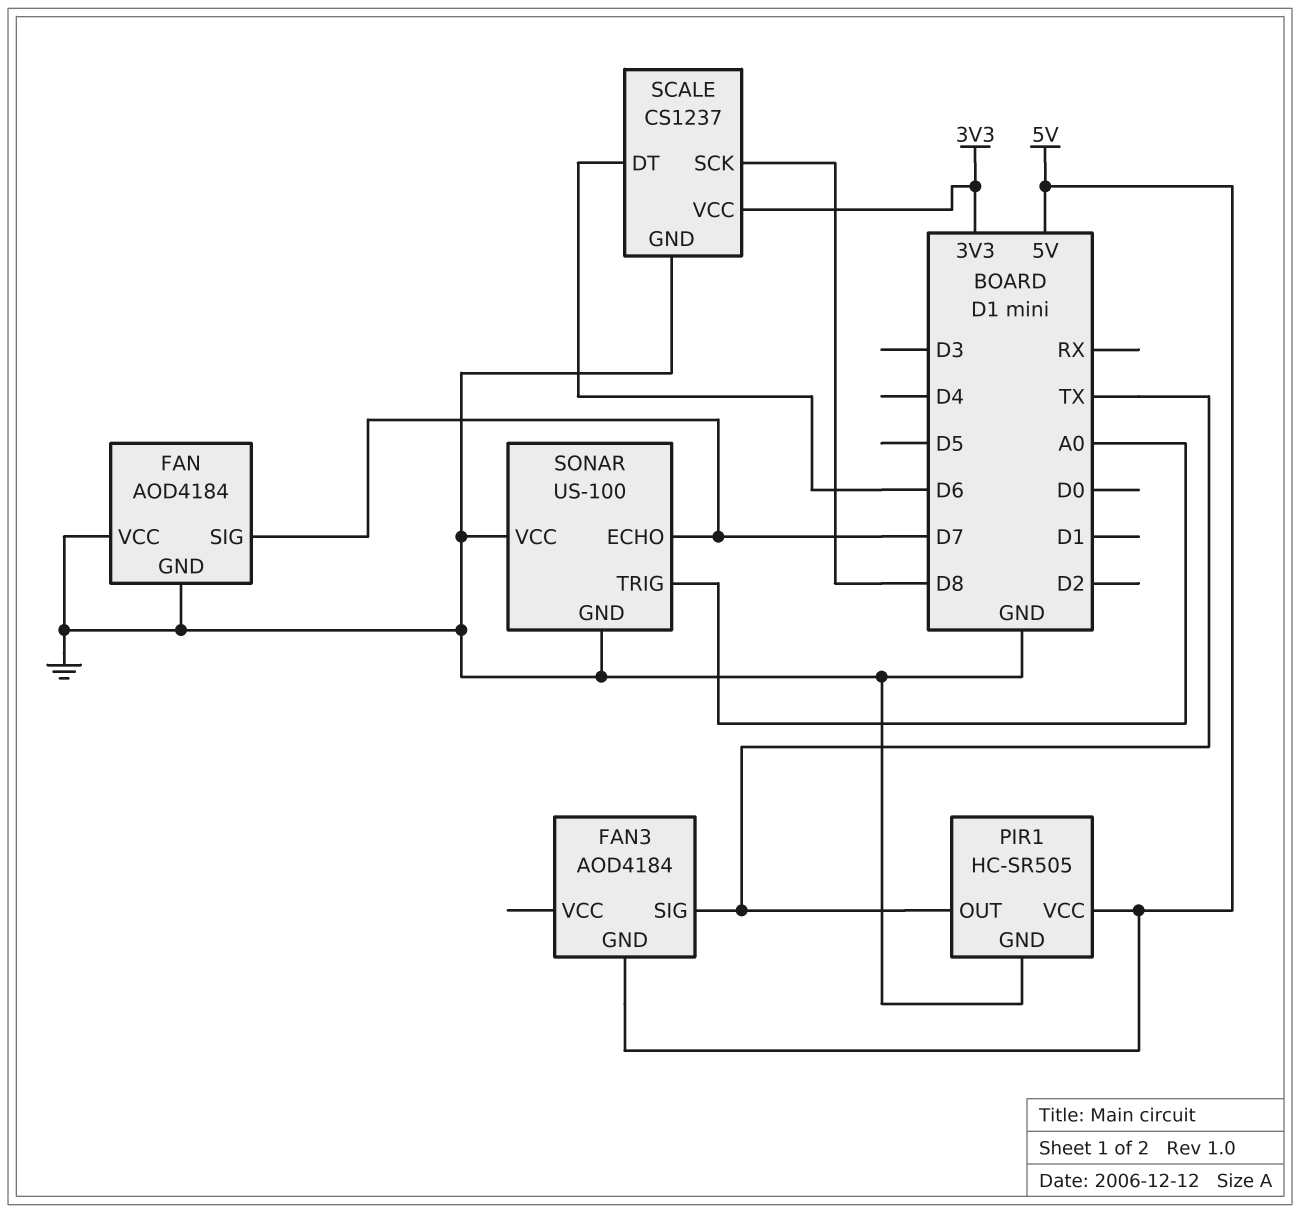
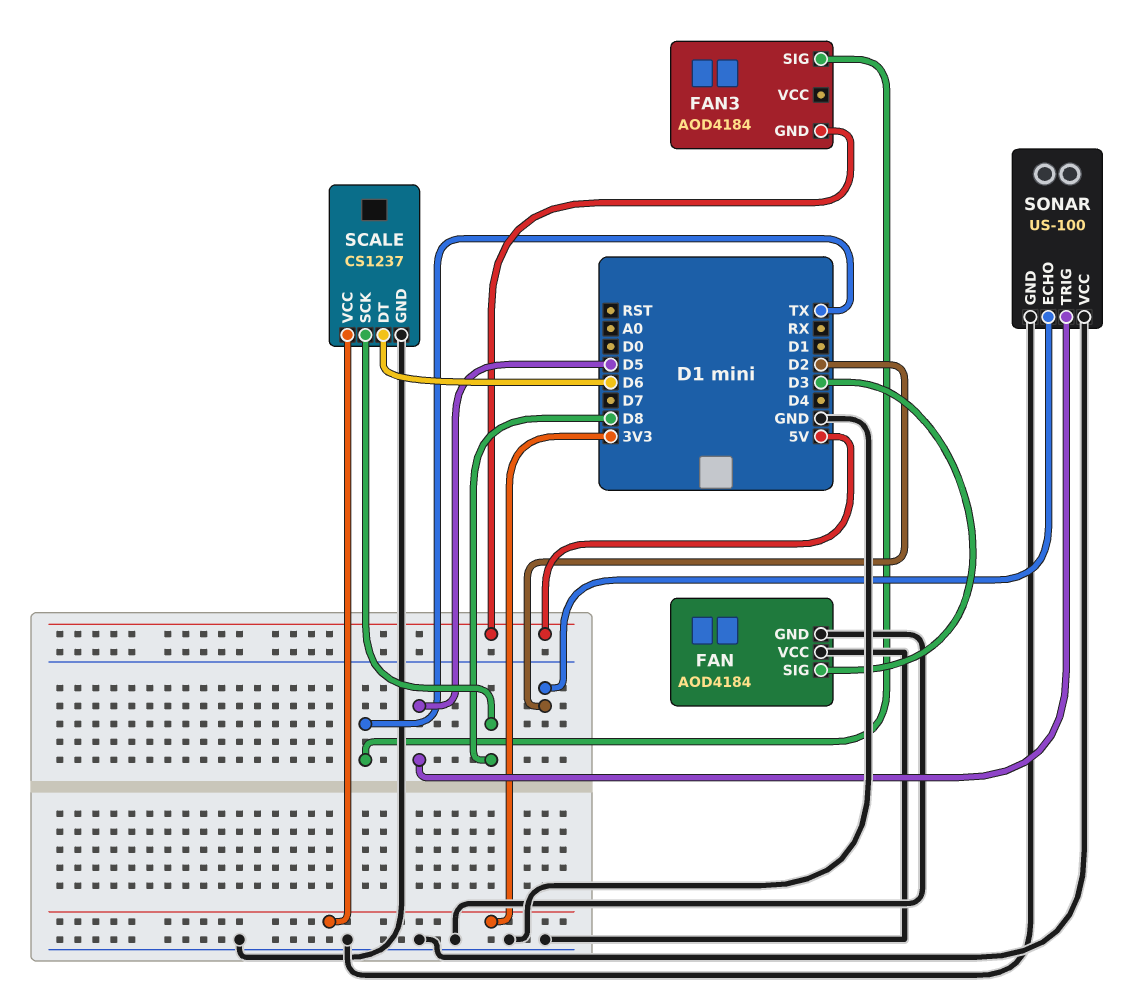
FAN pin SIG: D7 -> D3
PIR1: HC-SR505 -> none
PIR1 pin GND: GND -> none
PIR1 pin OUT: TX -> none
PIR1 pin VCC: 5V -> none
SONAR pin ECHO: D7 -> D2
SONAR pin TRIG: A0 -> D5

